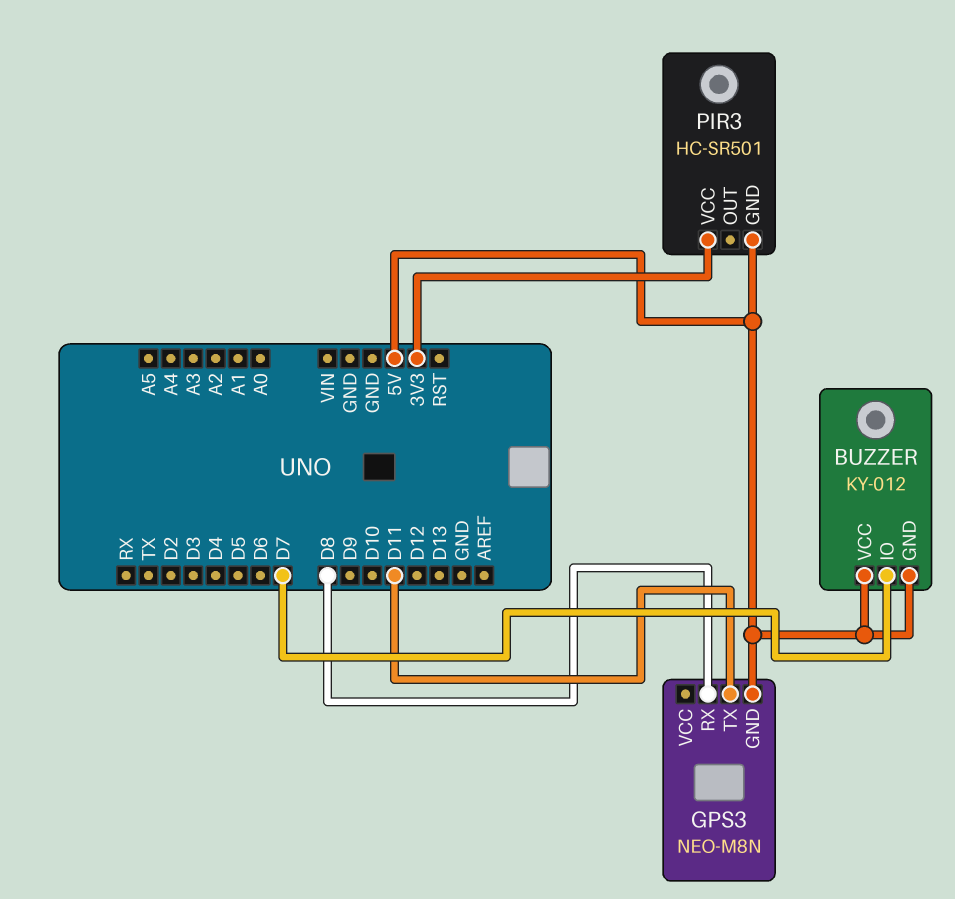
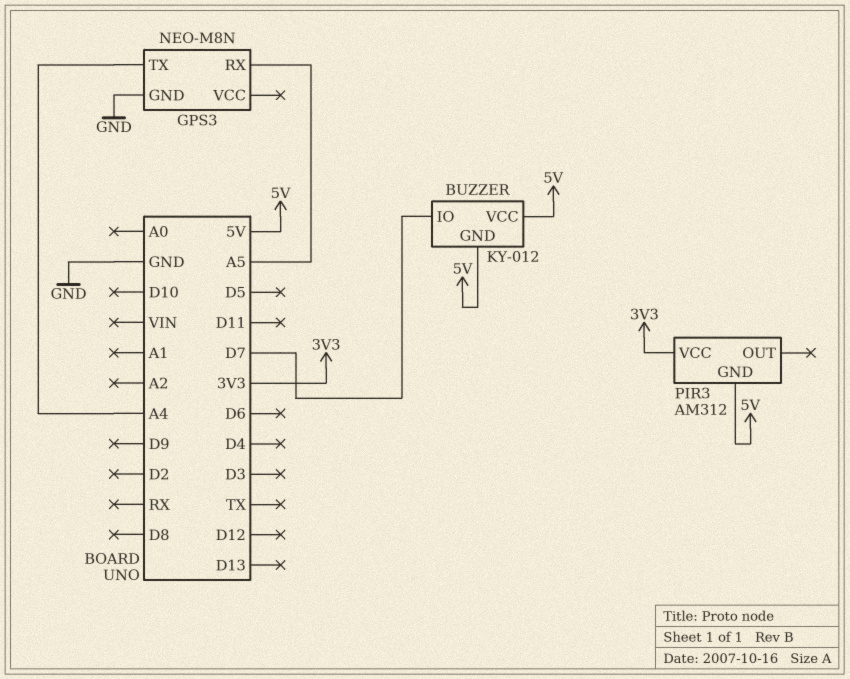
GPS3 pin GND: 5V -> GND
GPS3 pin RX: D8 -> A5
GPS3 pin TX: D11 -> A4
PIR3: HC-SR501 -> AM312

